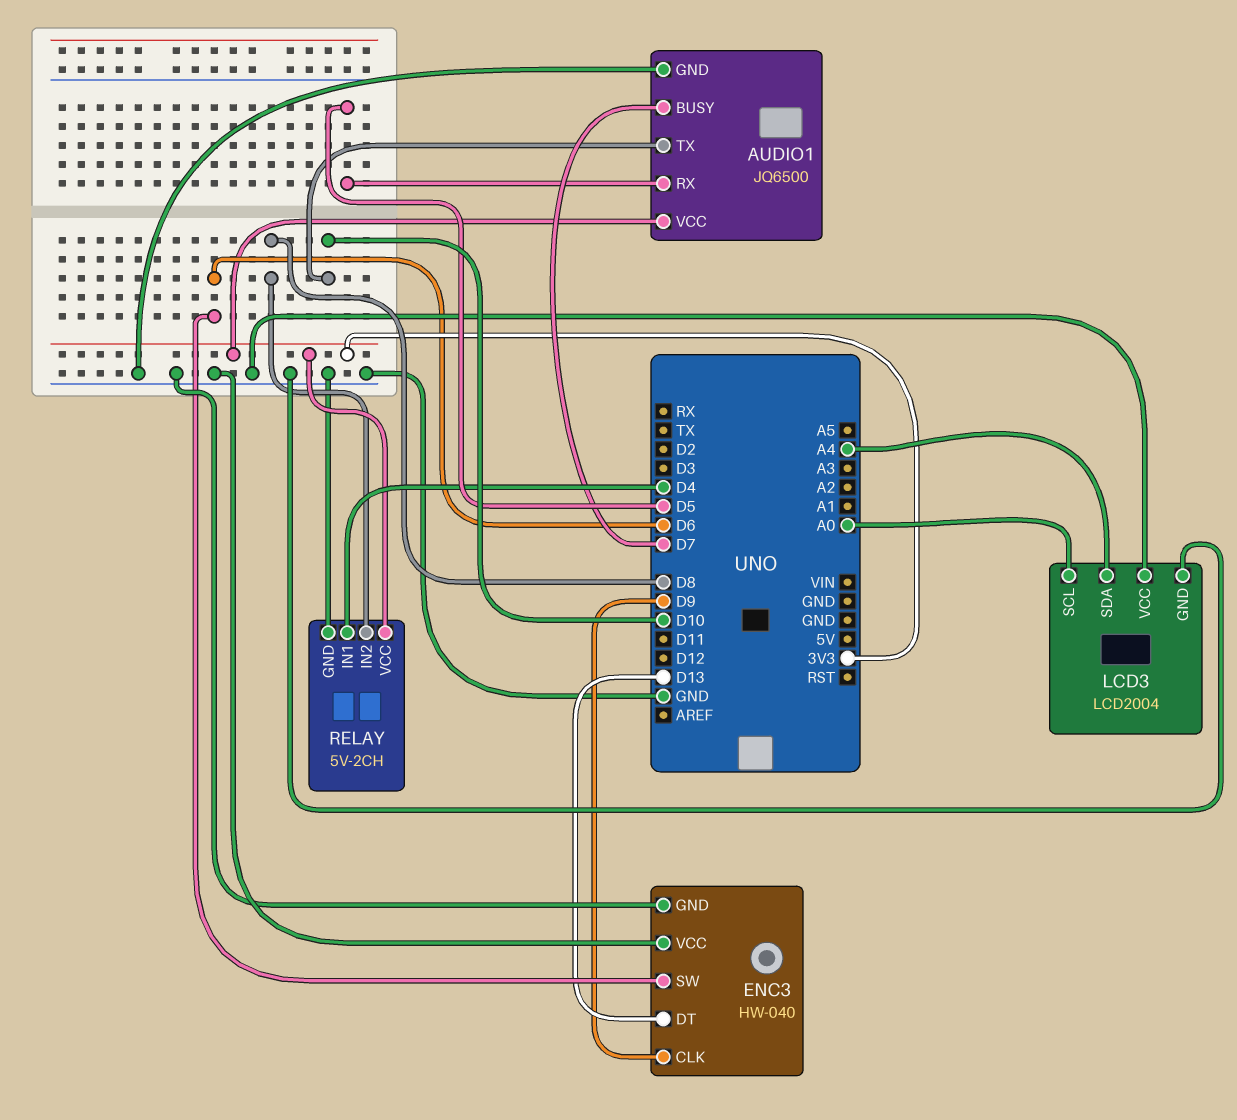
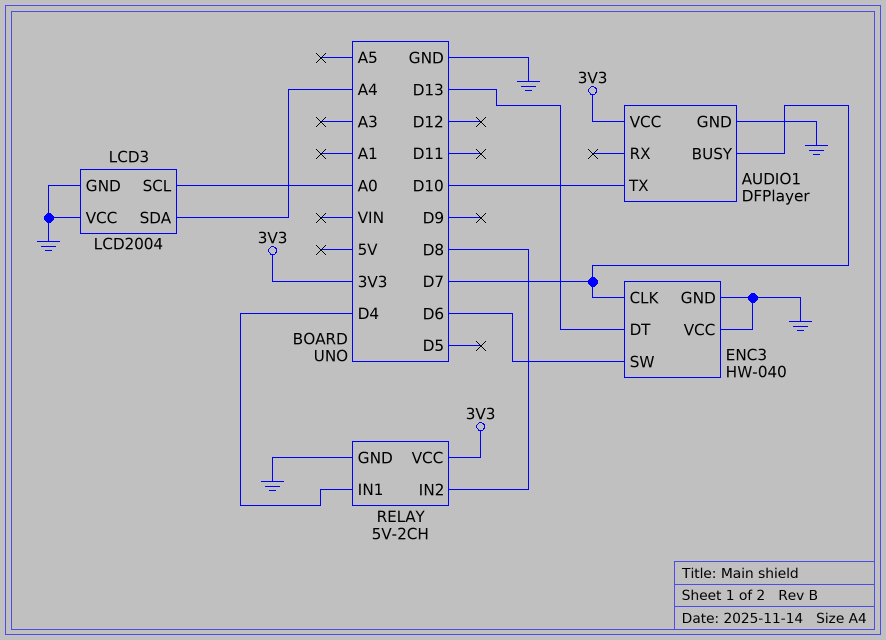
AUDIO1: JQ6500 -> DFPlayer
AUDIO1 pin RX: D5 -> none
ENC3 pin CLK: D9 -> D7

